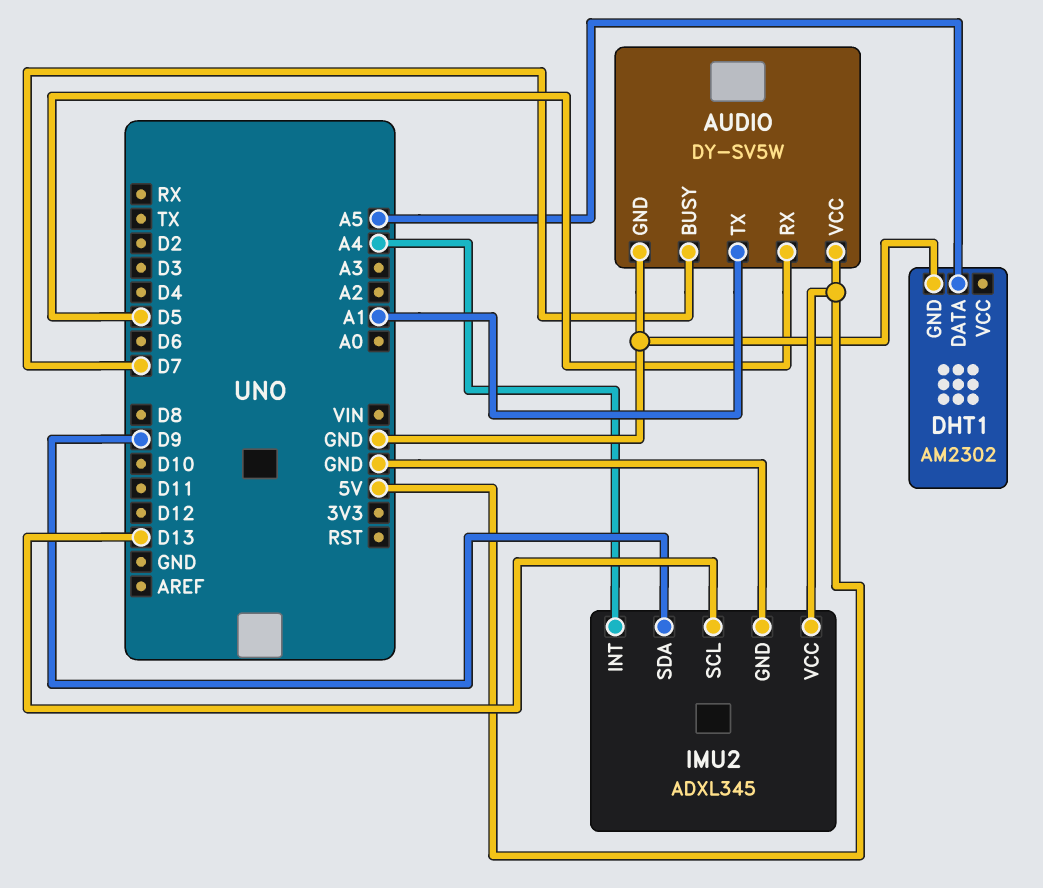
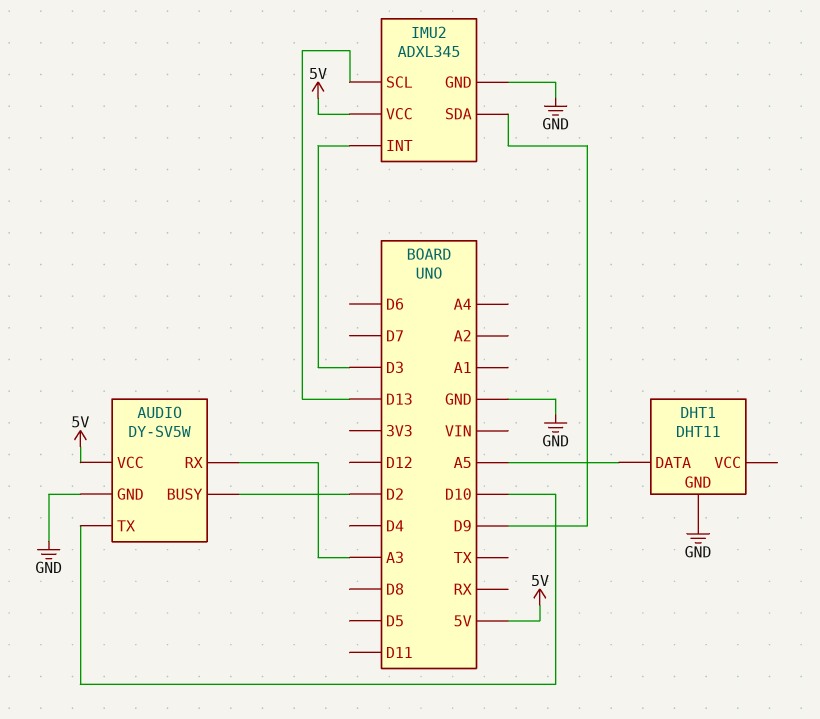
AUDIO pin BUSY: D7 -> D2
AUDIO pin RX: D5 -> A3
AUDIO pin TX: A1 -> D10
DHT1: AM2302 -> DHT11
IMU2 pin INT: A4 -> D3

